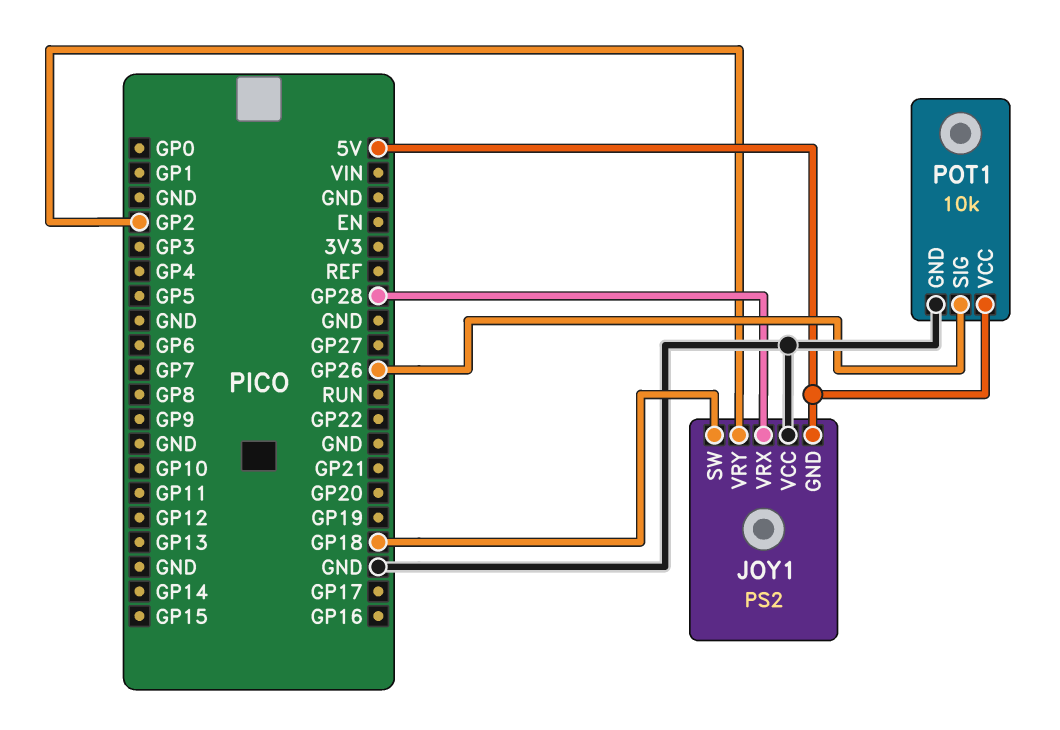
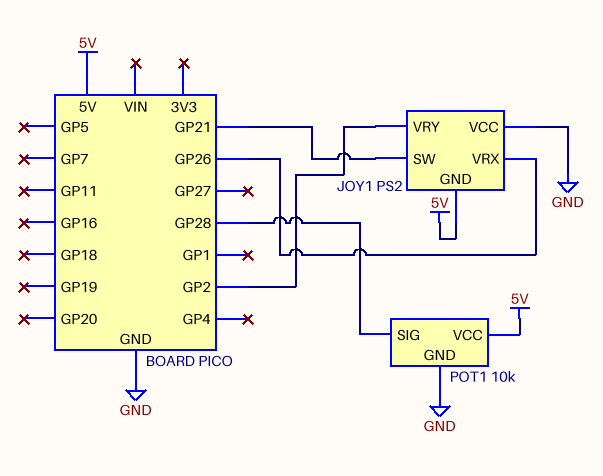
JOY1 pin SW: GP18 -> GP21
JOY1 pin VRX: GP28 -> GP26
POT1 pin SIG: GP26 -> GP28

